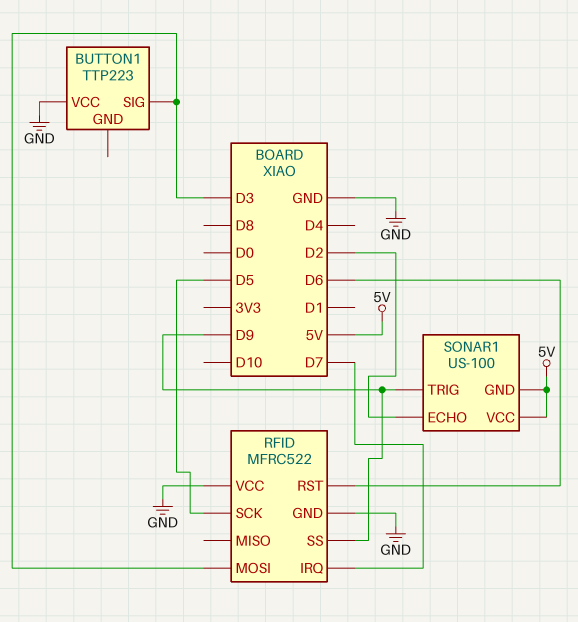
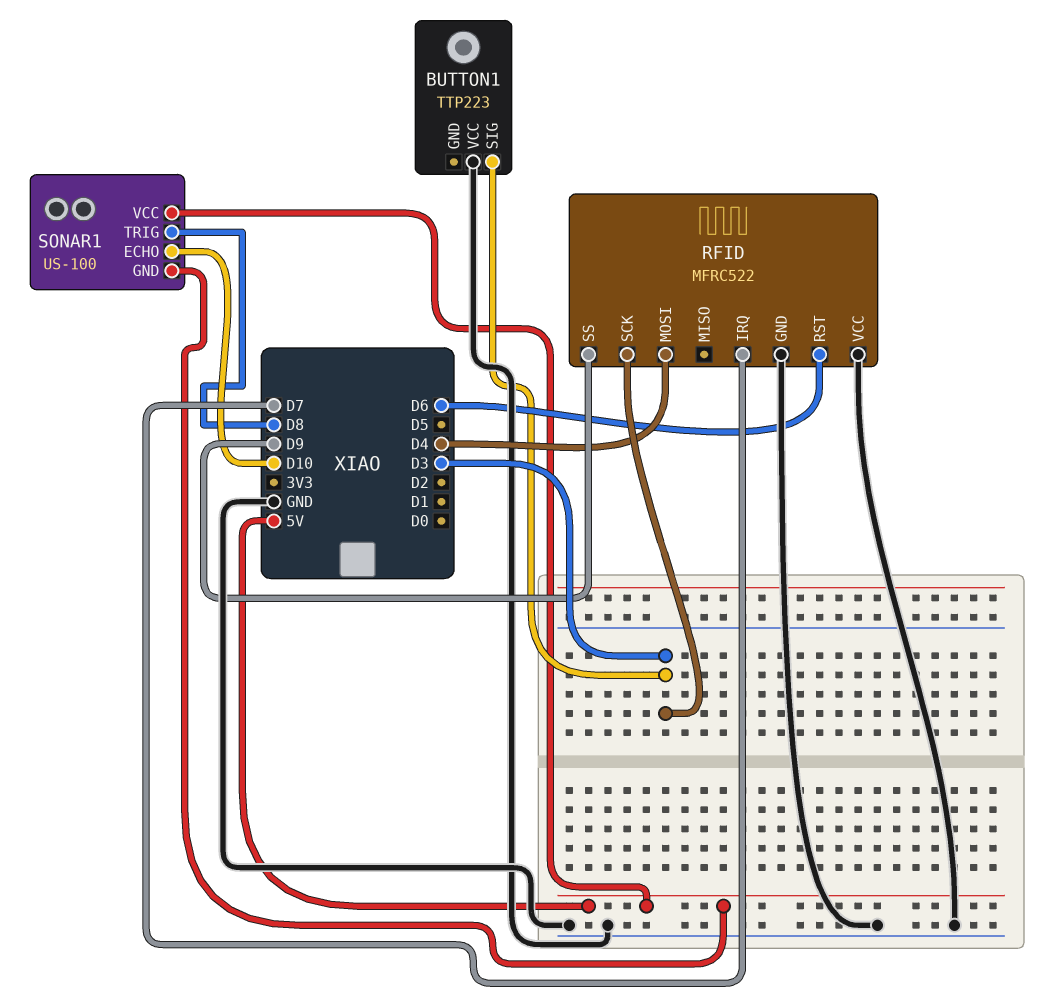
RFID pin MOSI: D3 -> D4
RFID pin SCK: D5 -> D3
SONAR1 pin ECHO: D2 -> D10
SONAR1 pin TRIG: D9 -> D8

